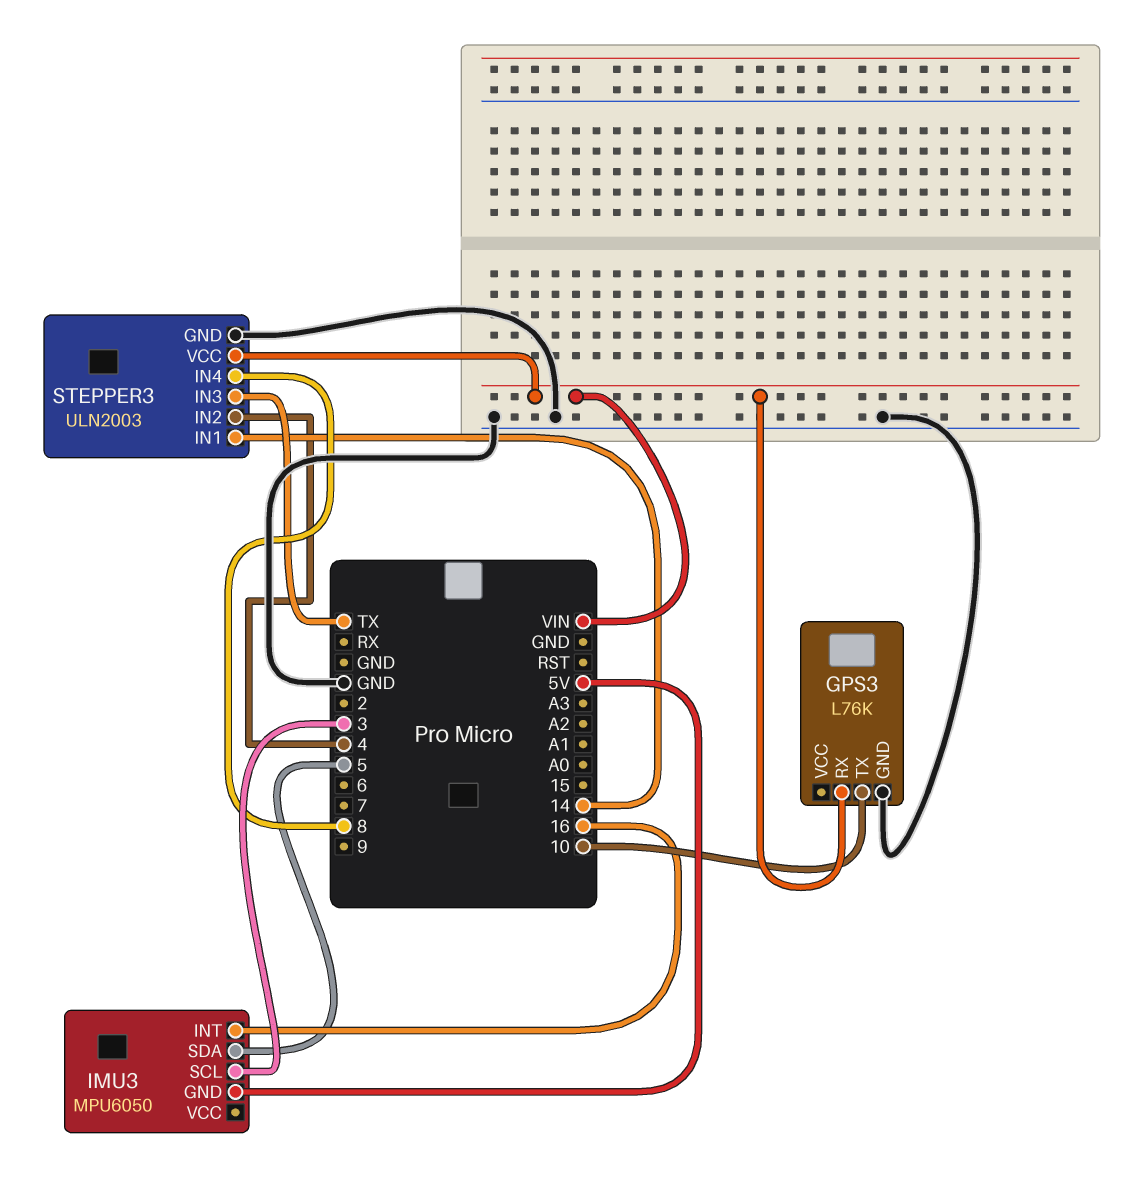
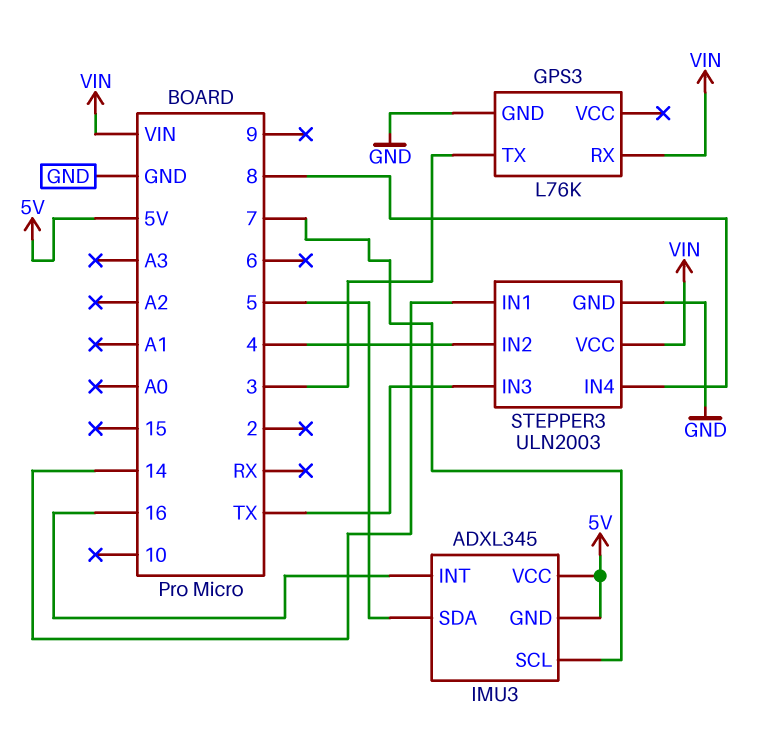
GPS3 pin TX: 10 -> 3
IMU3: MPU6050 -> ADXL345
IMU3 pin SCL: 3 -> 7
IMU3 pin VCC: none -> 5V

